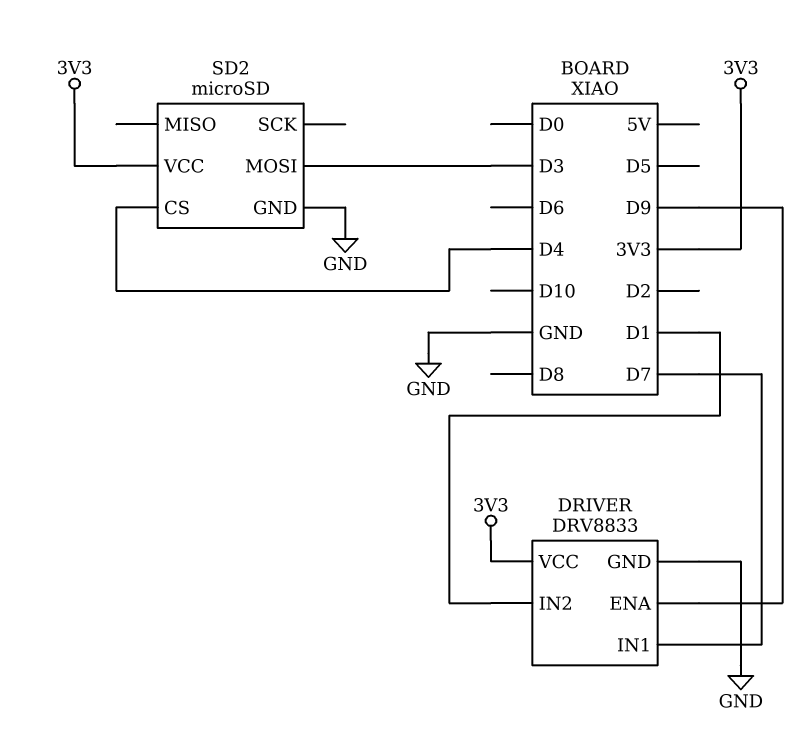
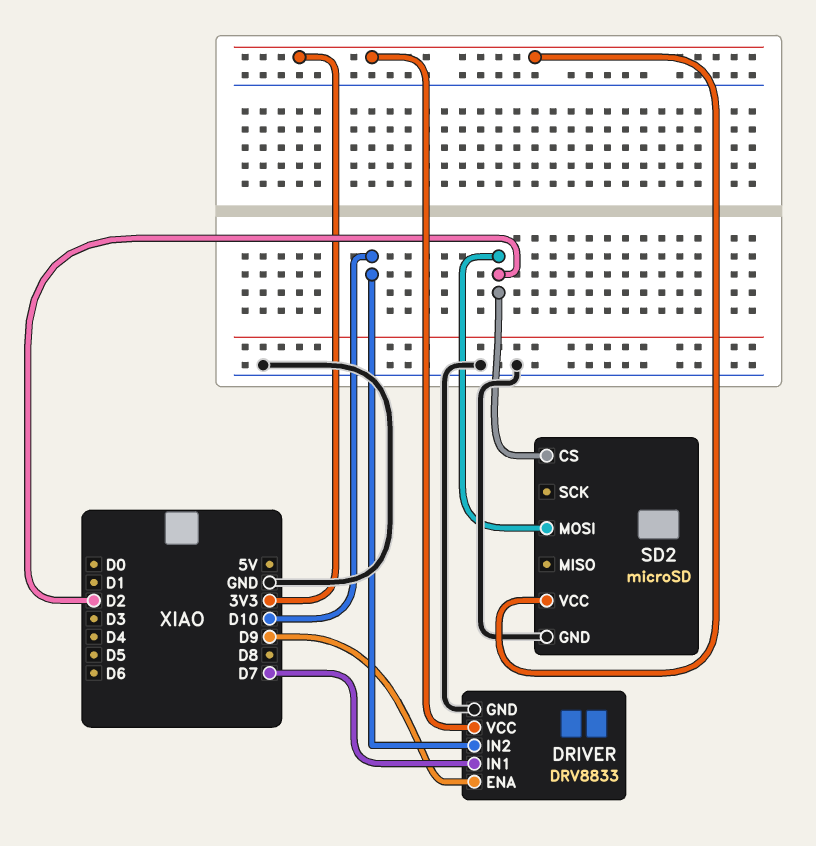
DRIVER pin IN2: D1 -> D10
SD2 pin CS: D4 -> D2
SD2 pin MOSI: D3 -> D2

